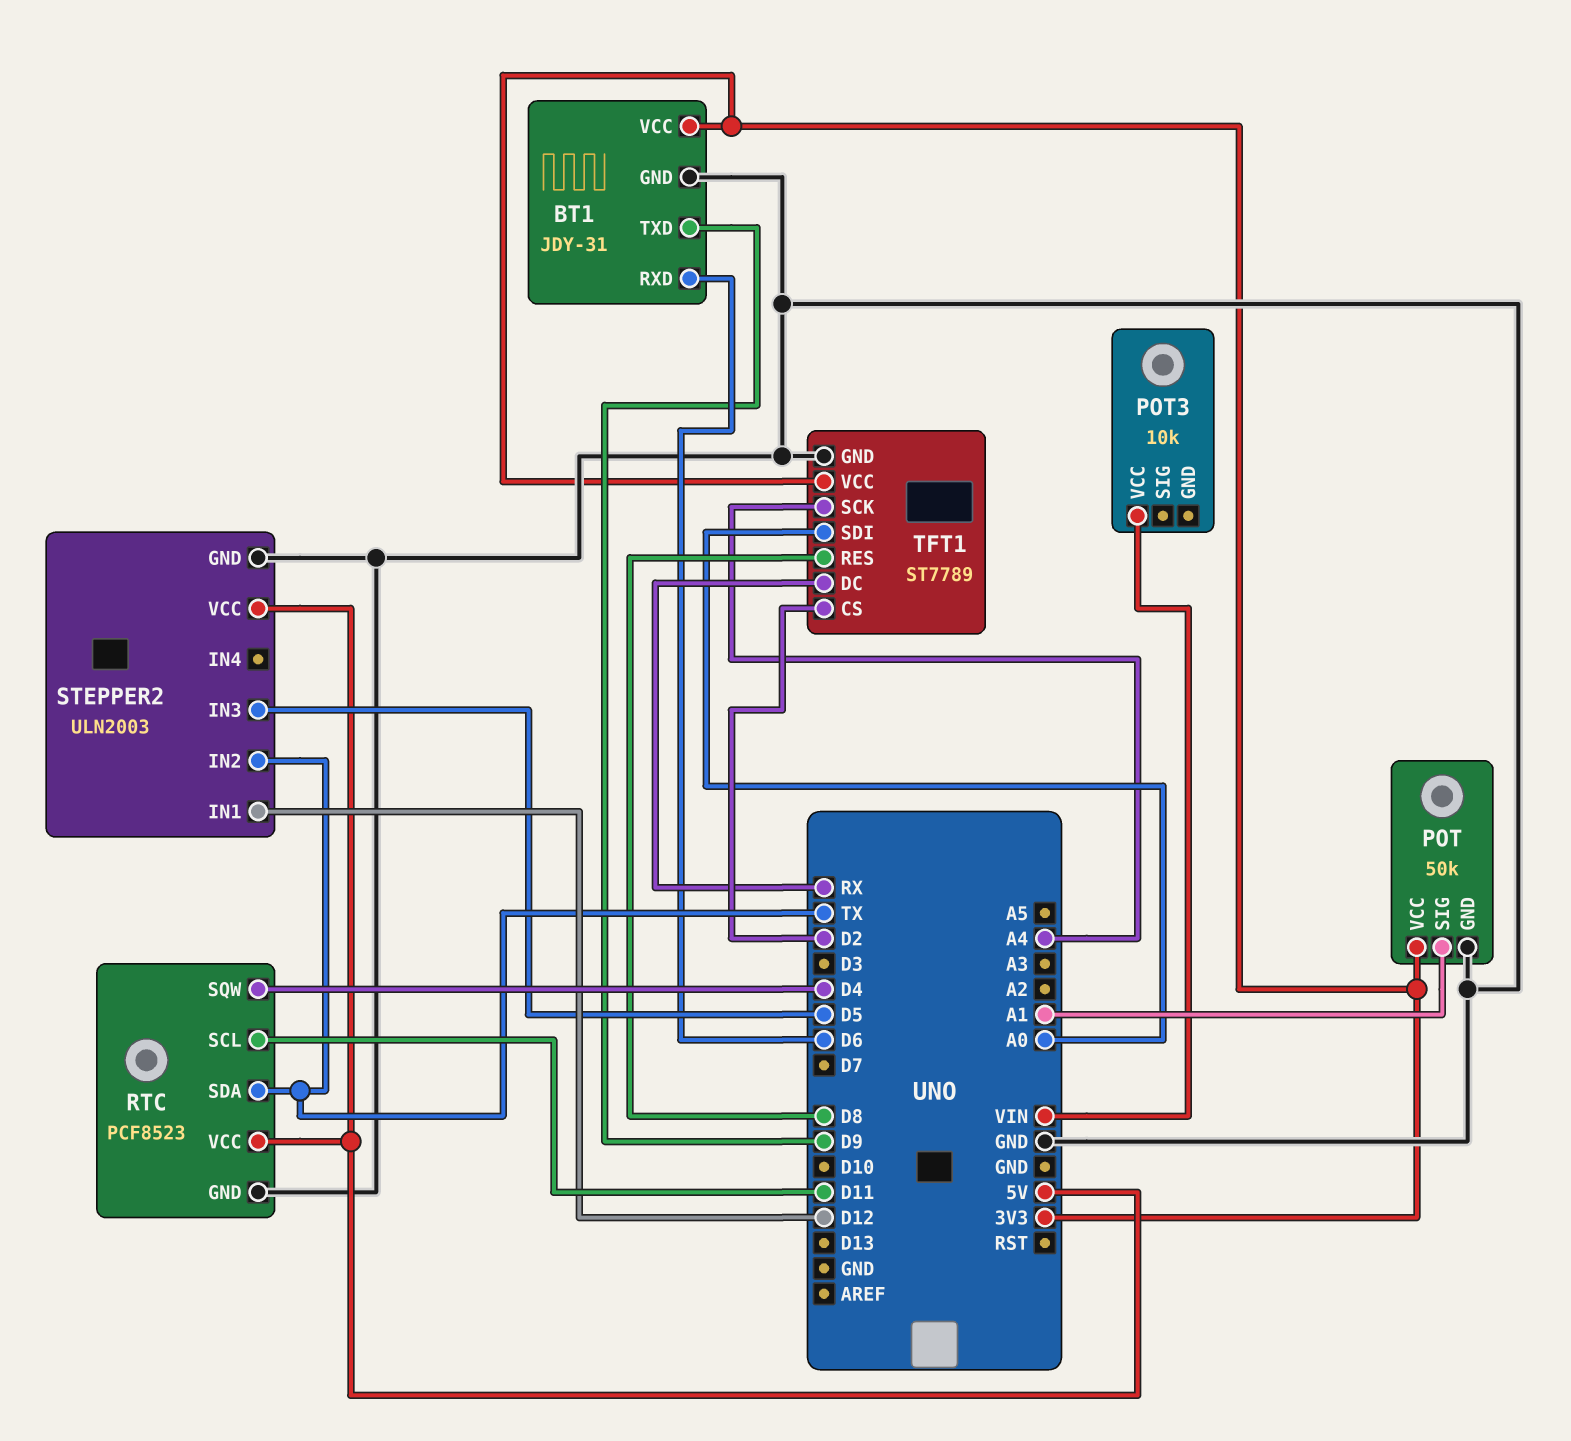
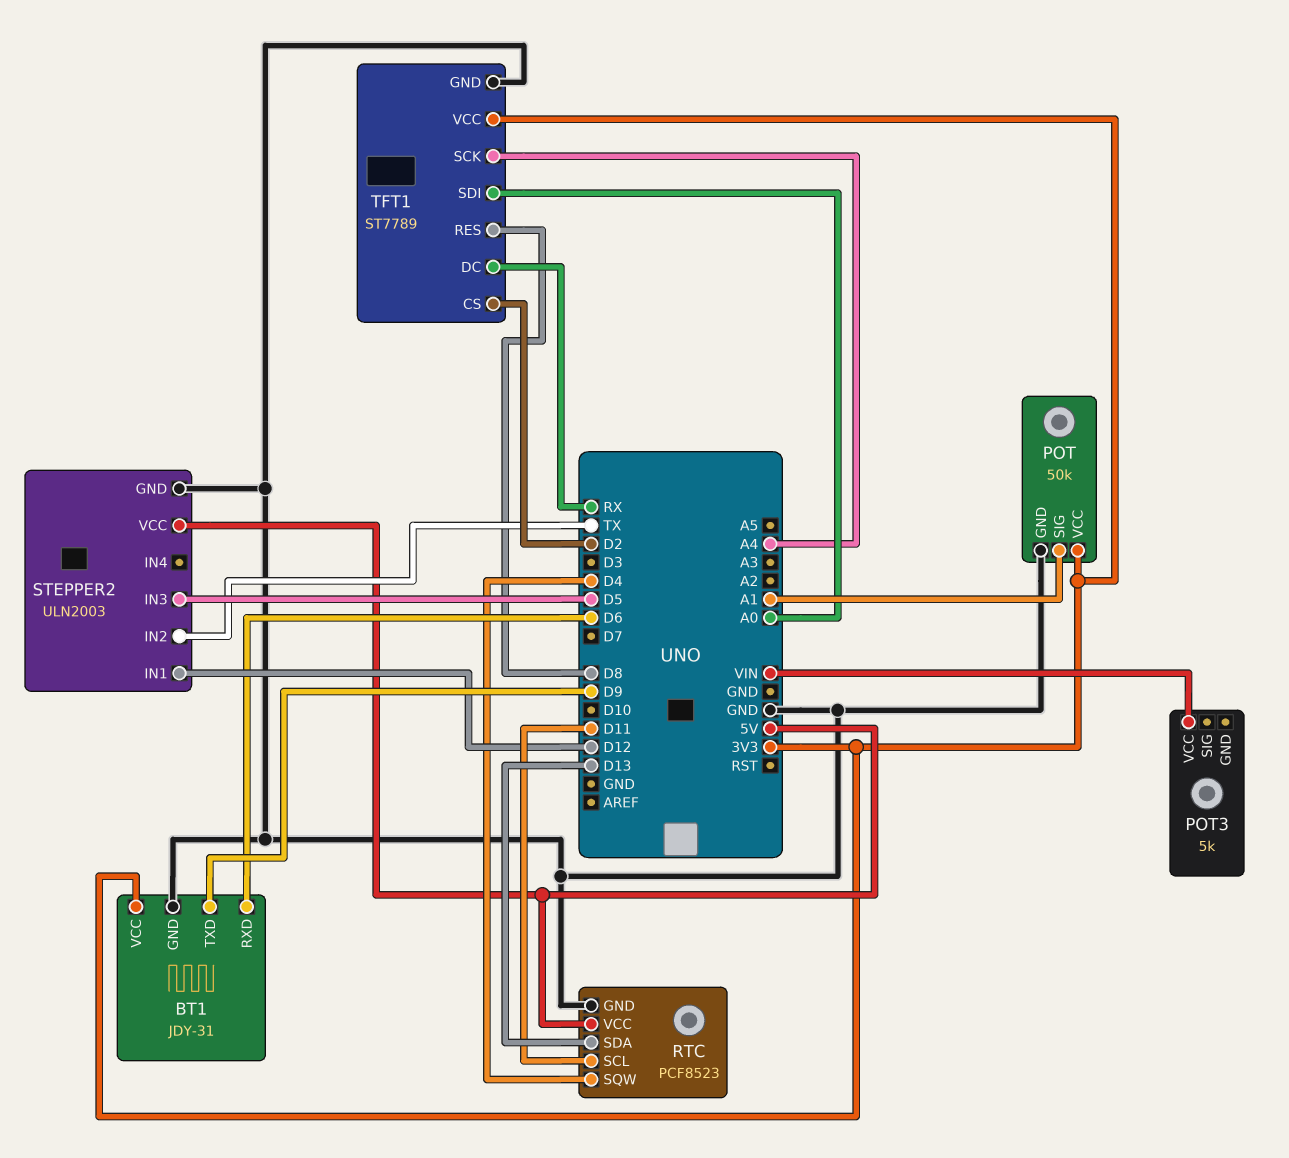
POT3: 10k -> 5k
RTC pin SDA: TX -> D13

